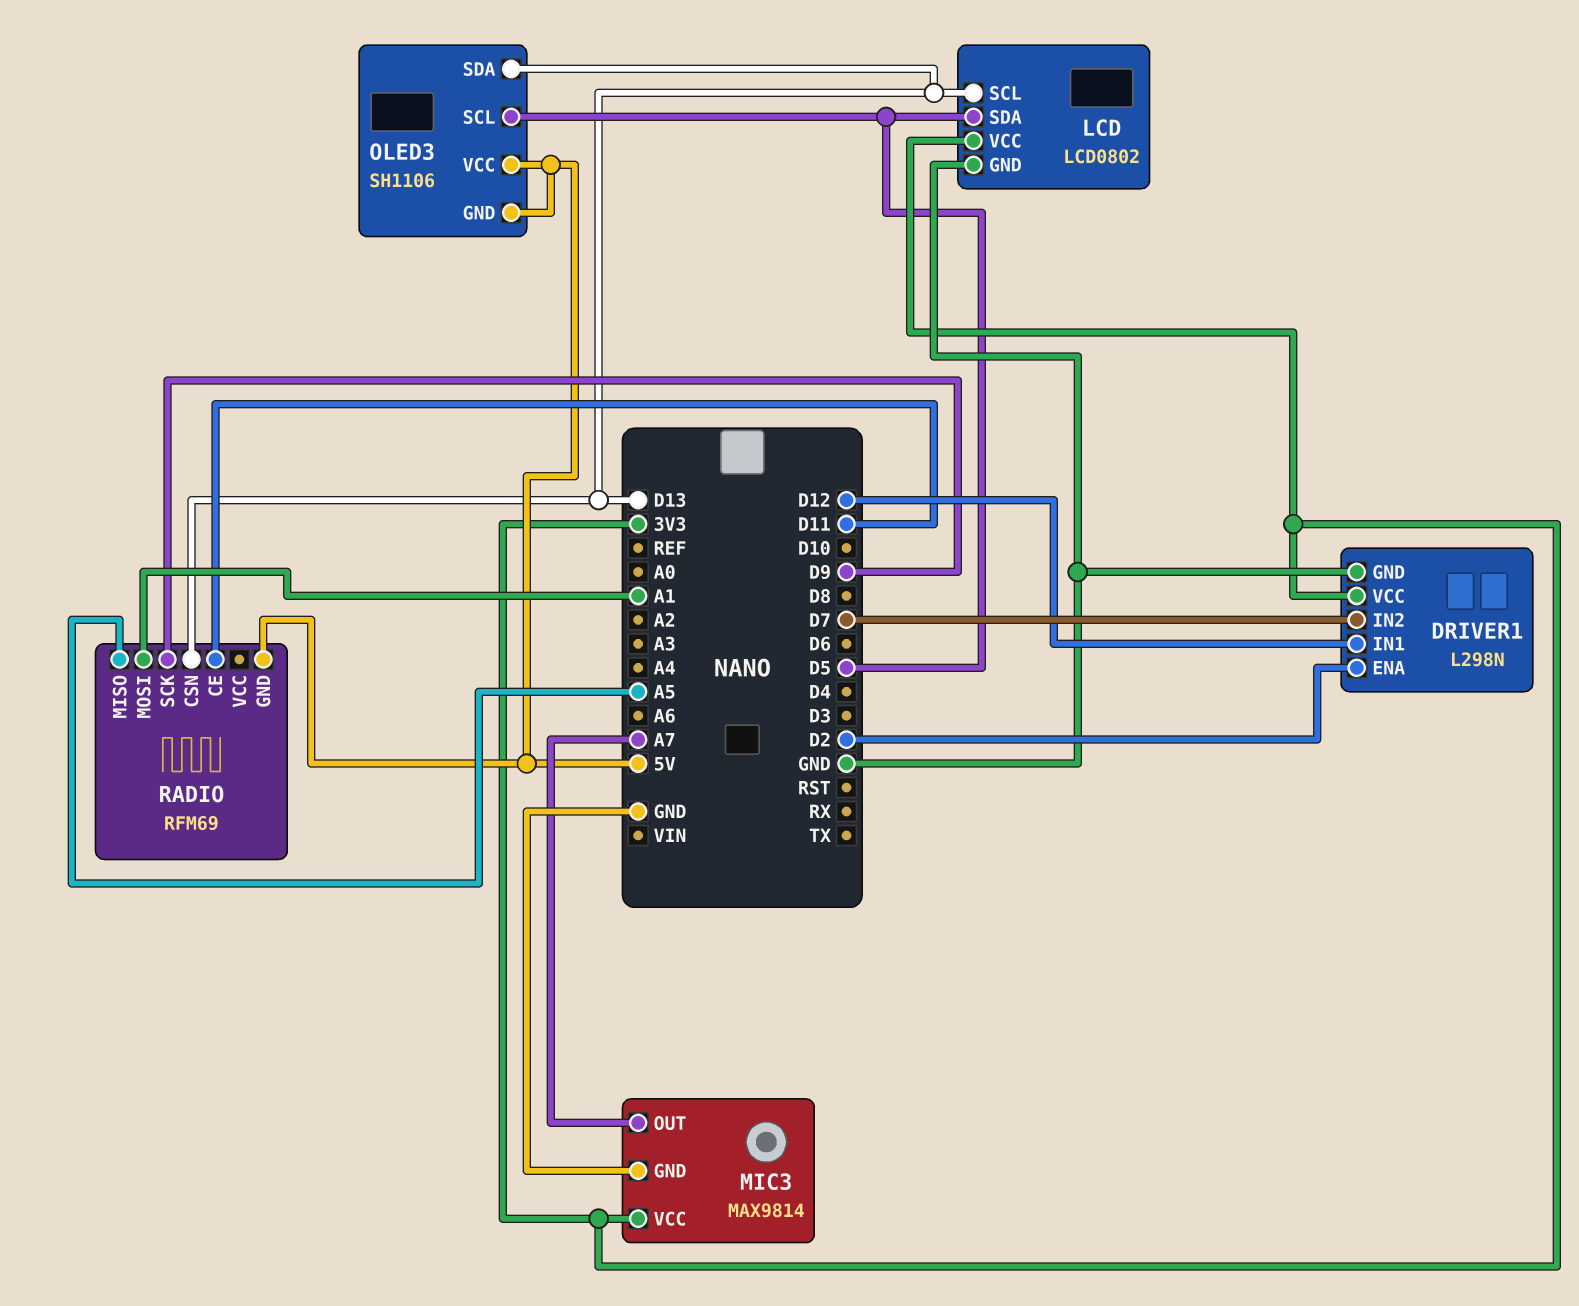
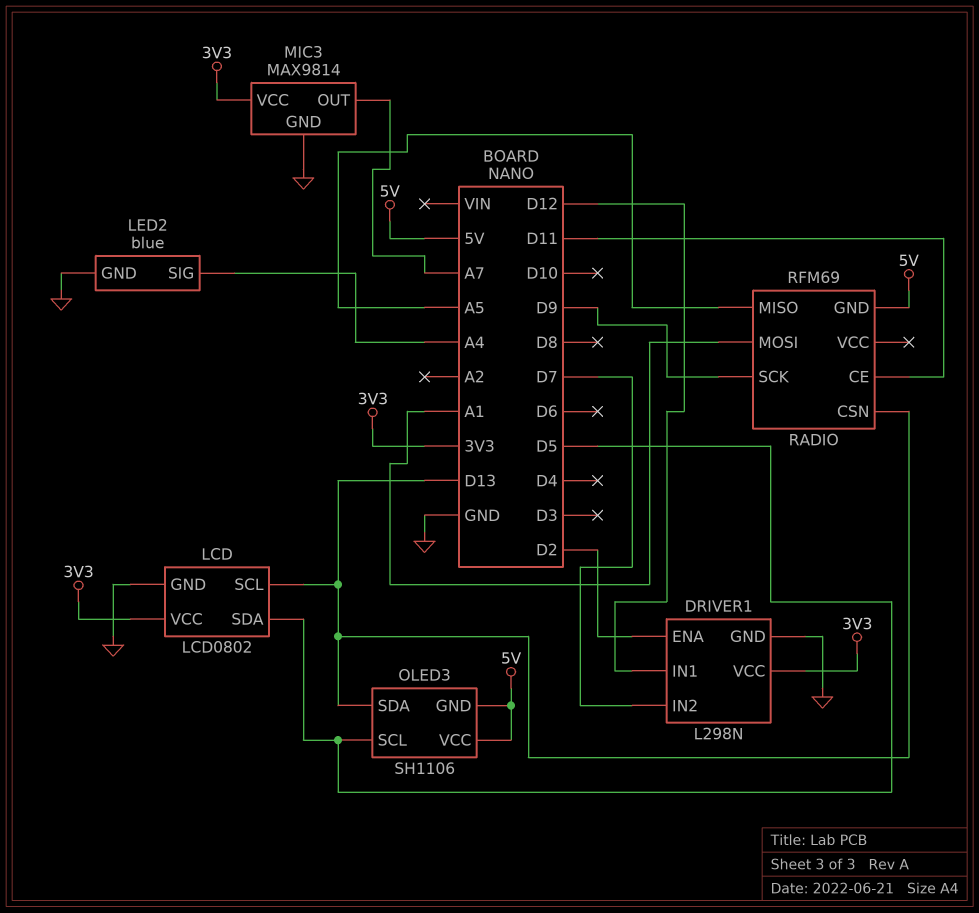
LED2: none -> blue
LED2 pin GND: none -> GND
LED2 pin SIG: none -> A4

